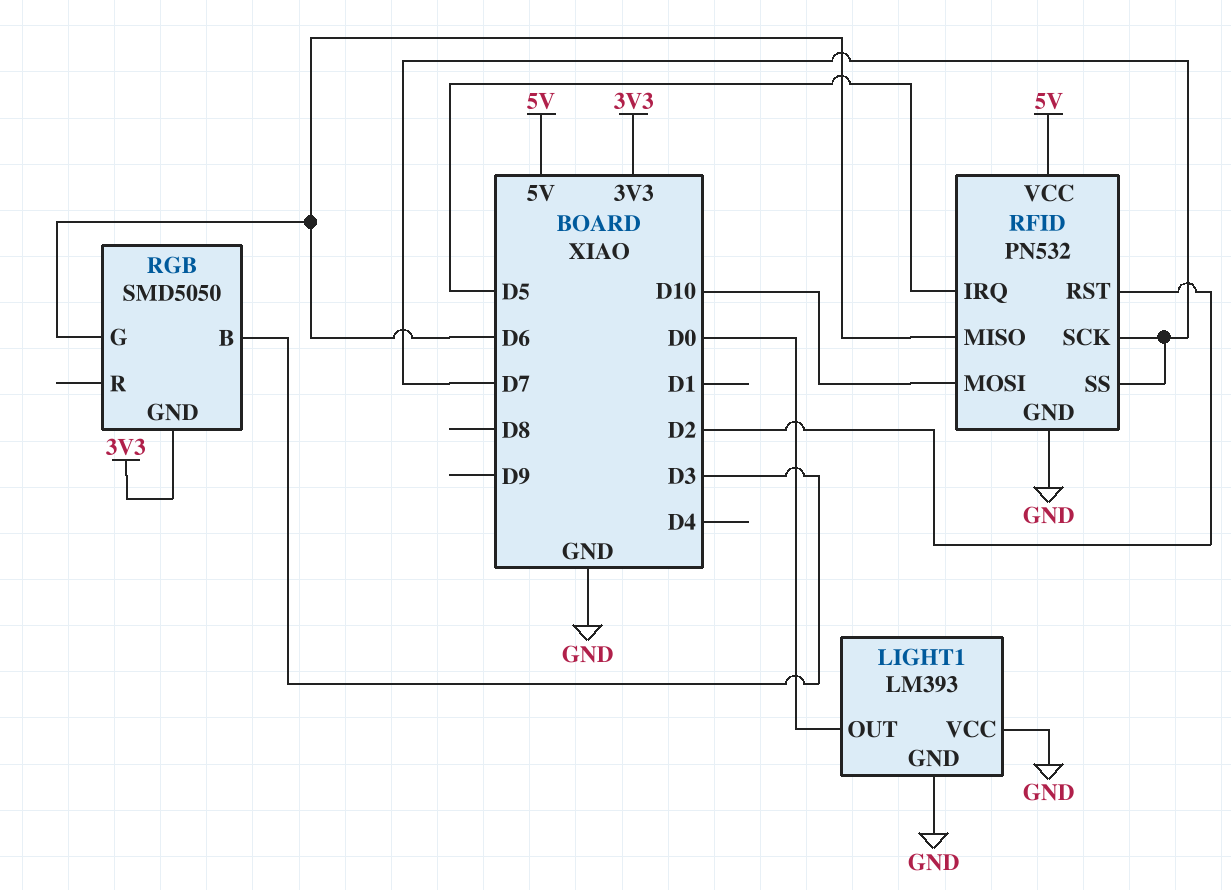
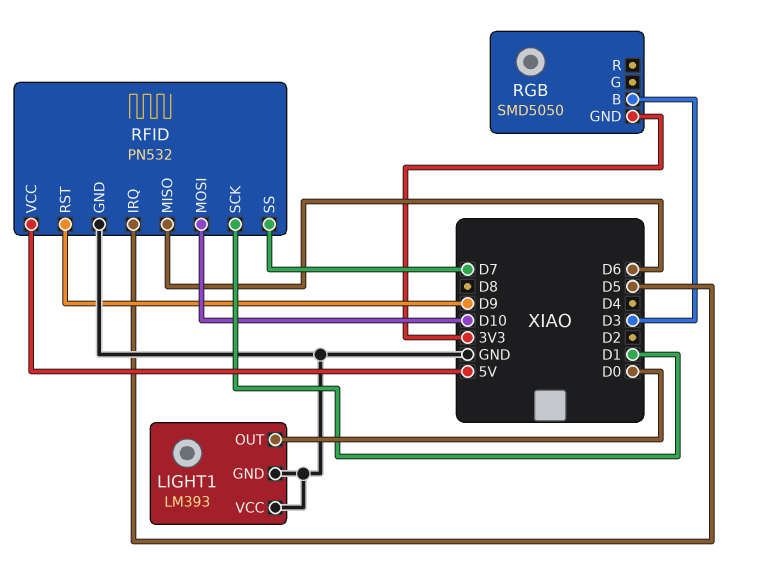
RFID pin RST: D2 -> D9
RFID pin SCK: D7 -> D1
RGB pin G: D6 -> none

